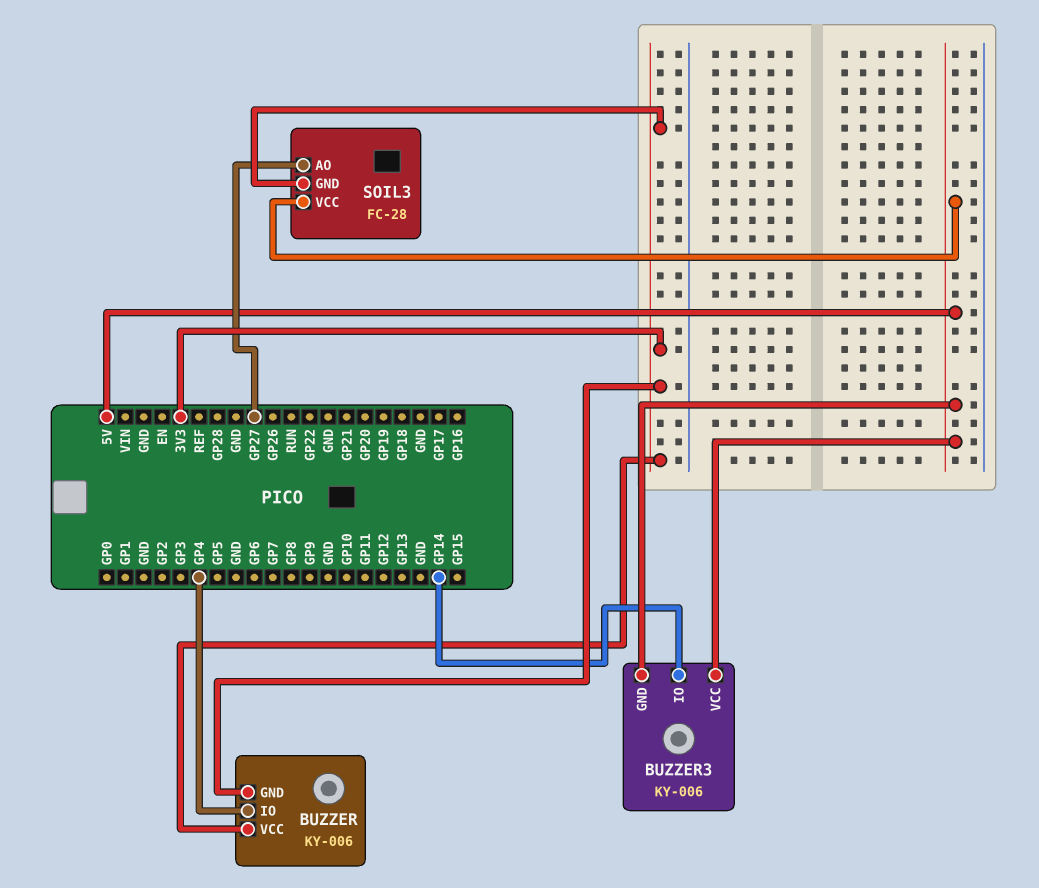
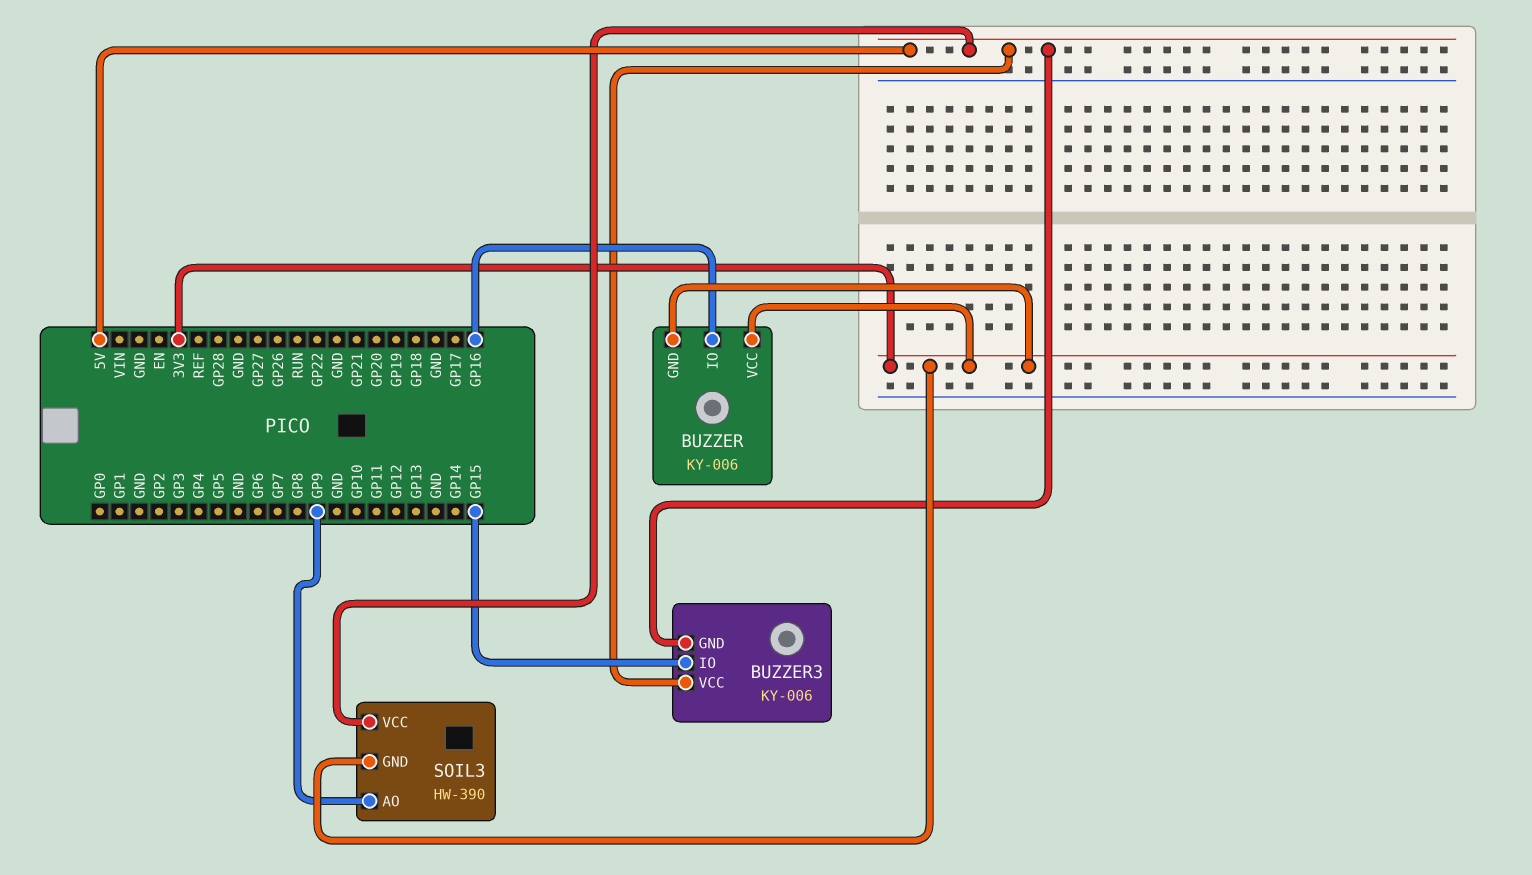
BUZZER pin IO: GP4 -> GP16
BUZZER3 pin IO: GP14 -> GP15
SOIL3: FC-28 -> HW-390
SOIL3 pin AO: GP27 -> GP9

